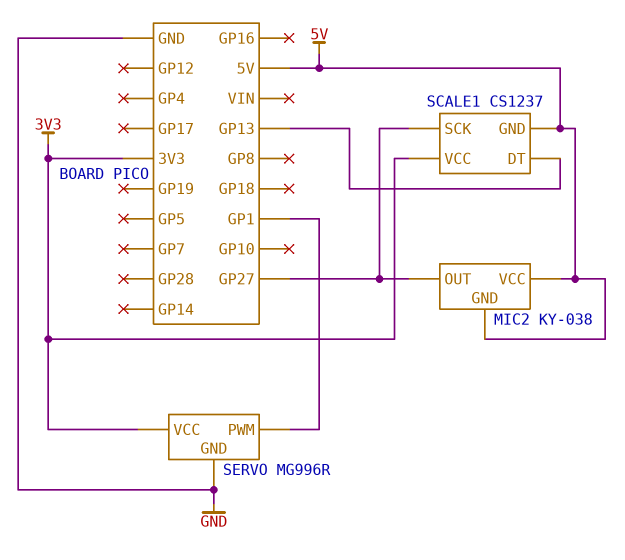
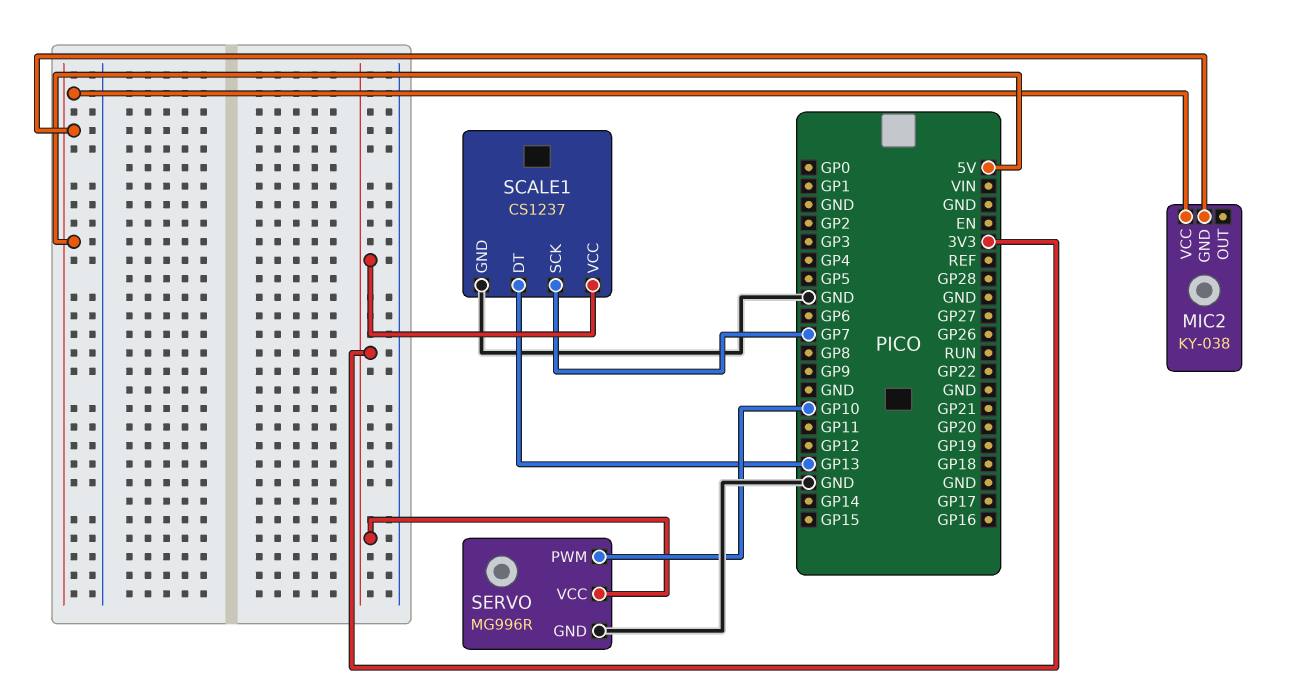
MIC2 pin OUT: GP27 -> none
SCALE1 pin GND: 5V -> GND
SCALE1 pin SCK: GP27 -> GP7
SERVO pin PWM: GP1 -> GP10

